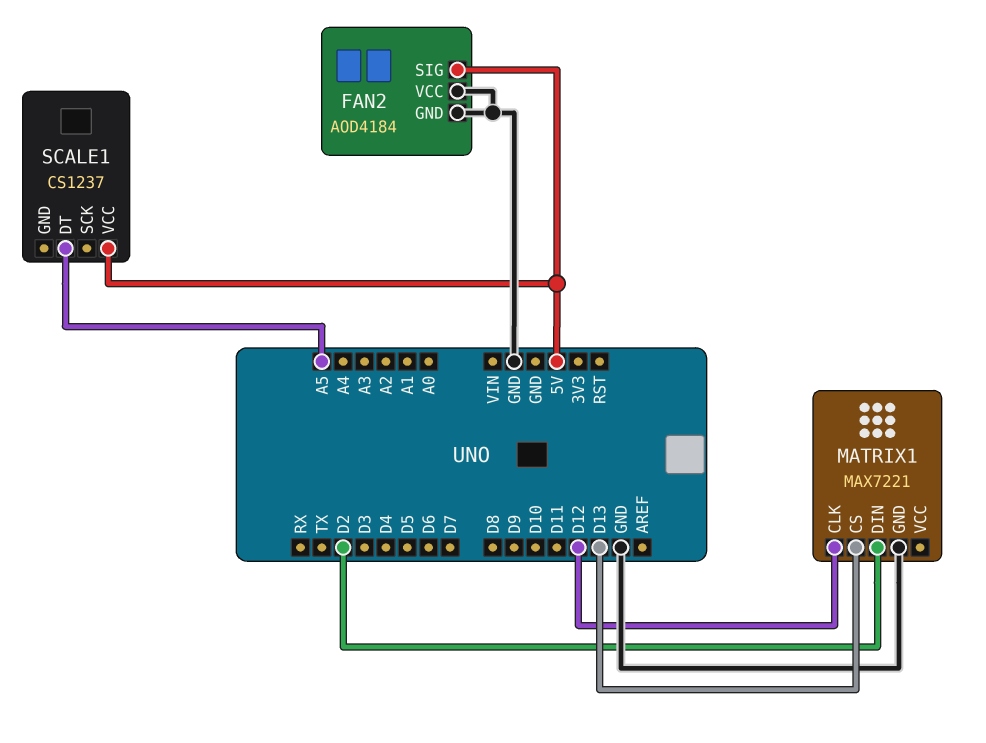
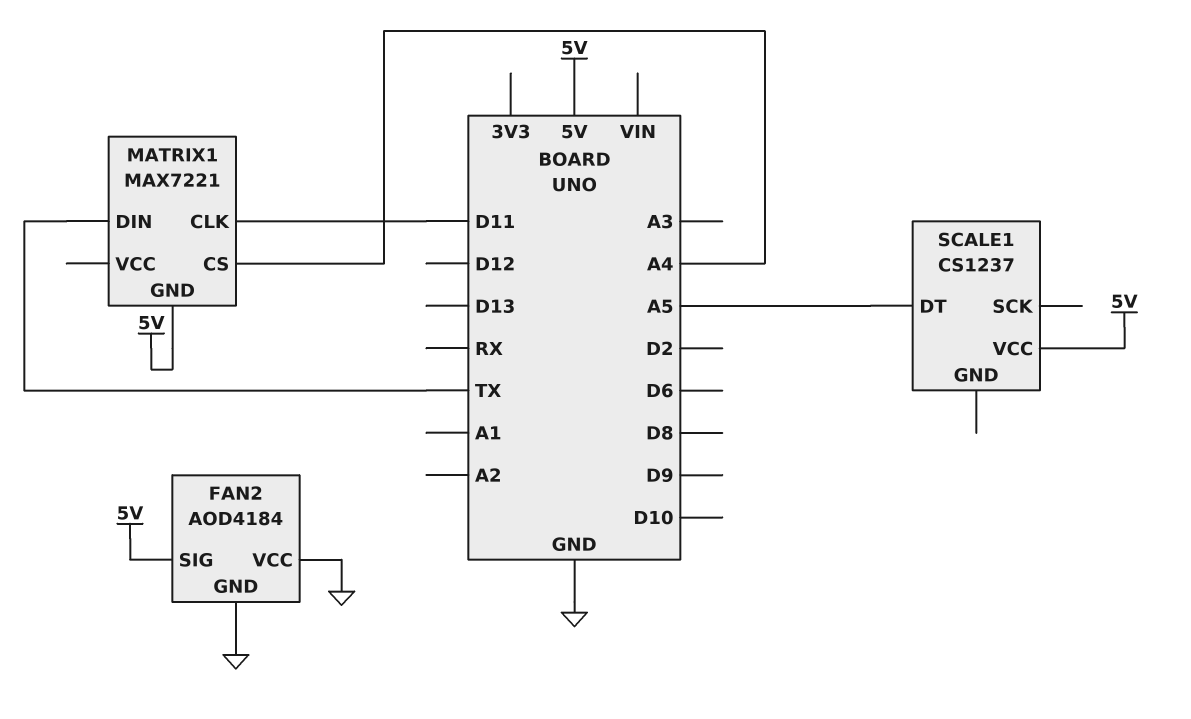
MATRIX1 pin CLK: D12 -> D11
MATRIX1 pin CS: D13 -> A4
MATRIX1 pin DIN: D2 -> TX
MATRIX1 pin GND: GND -> 5V

